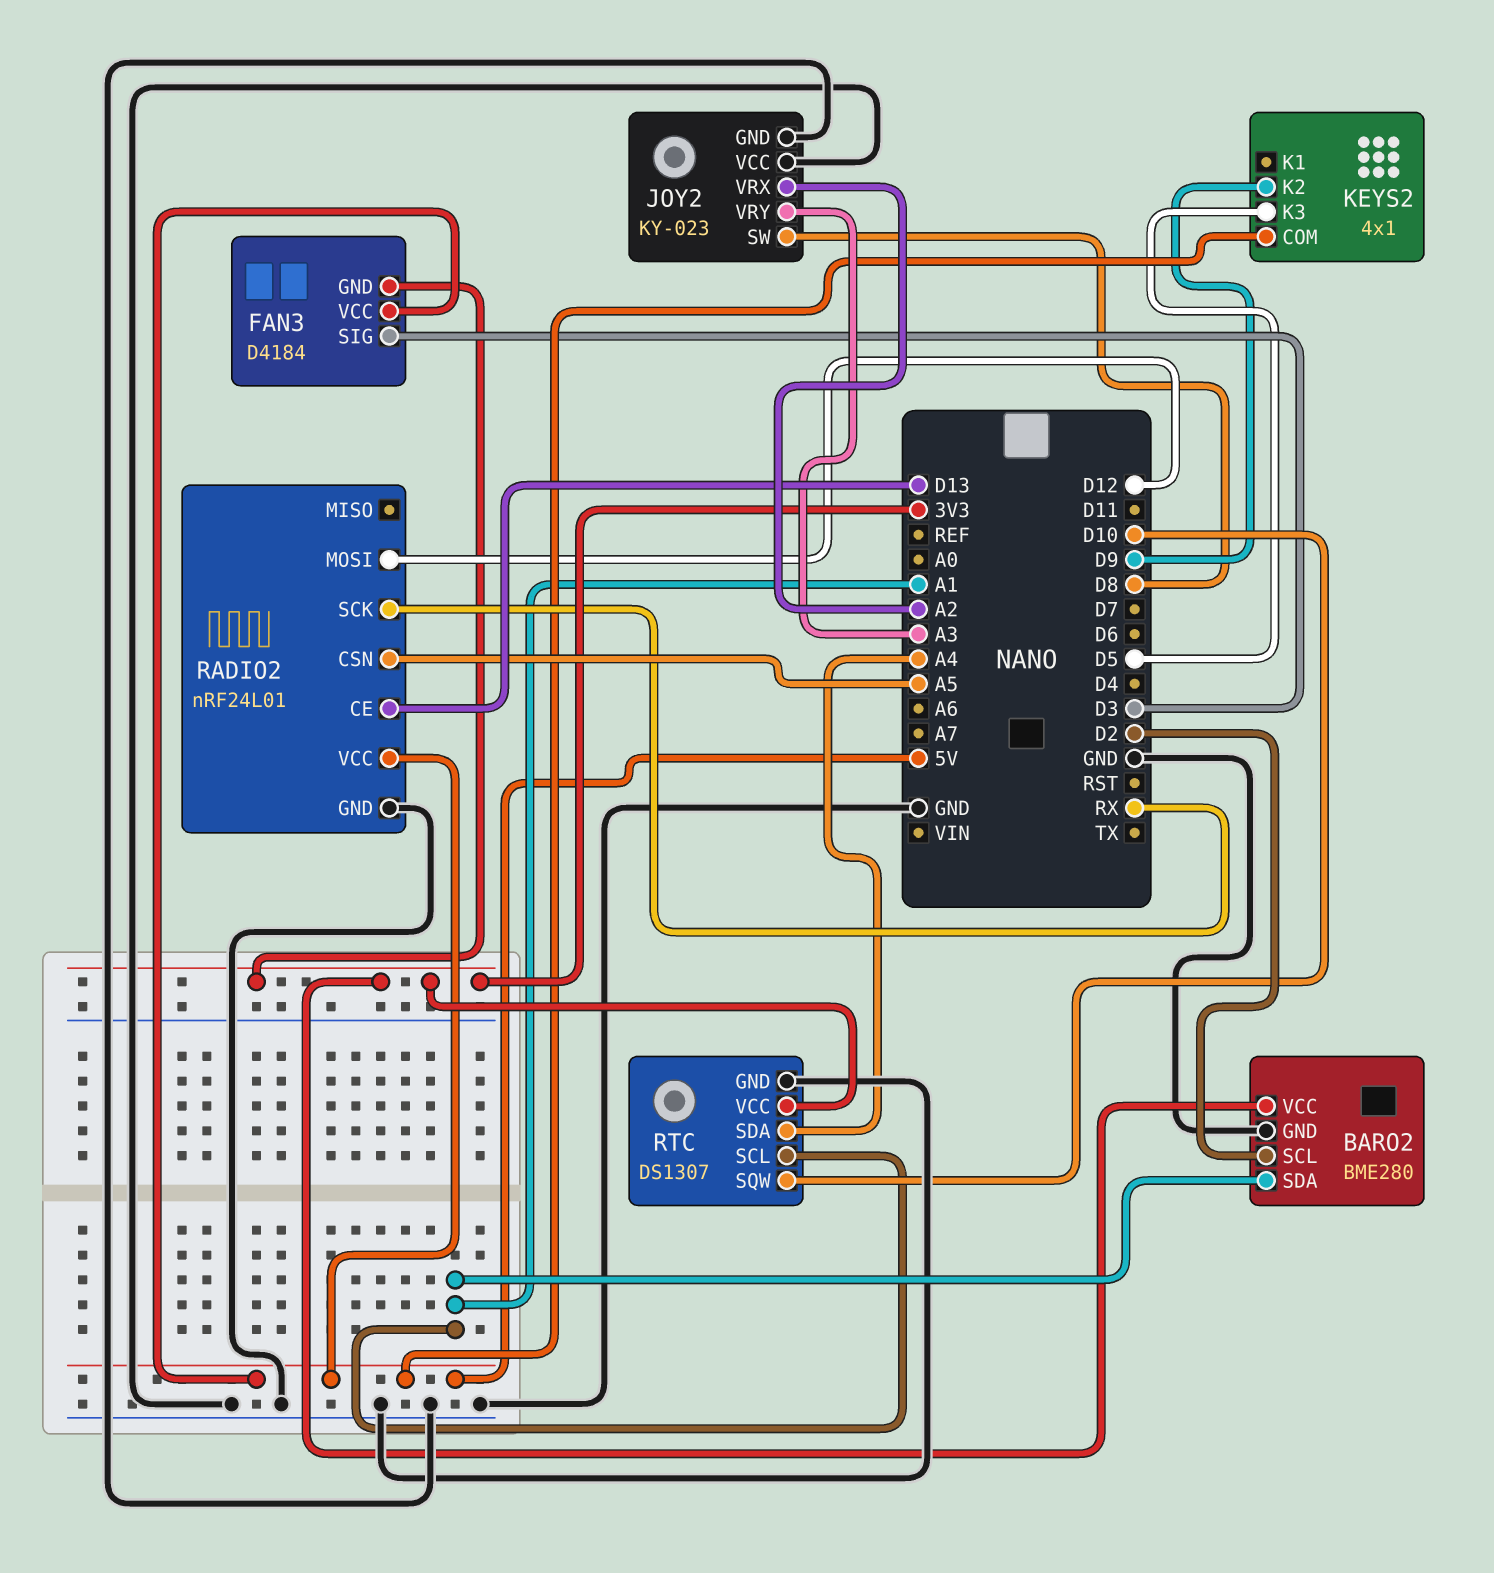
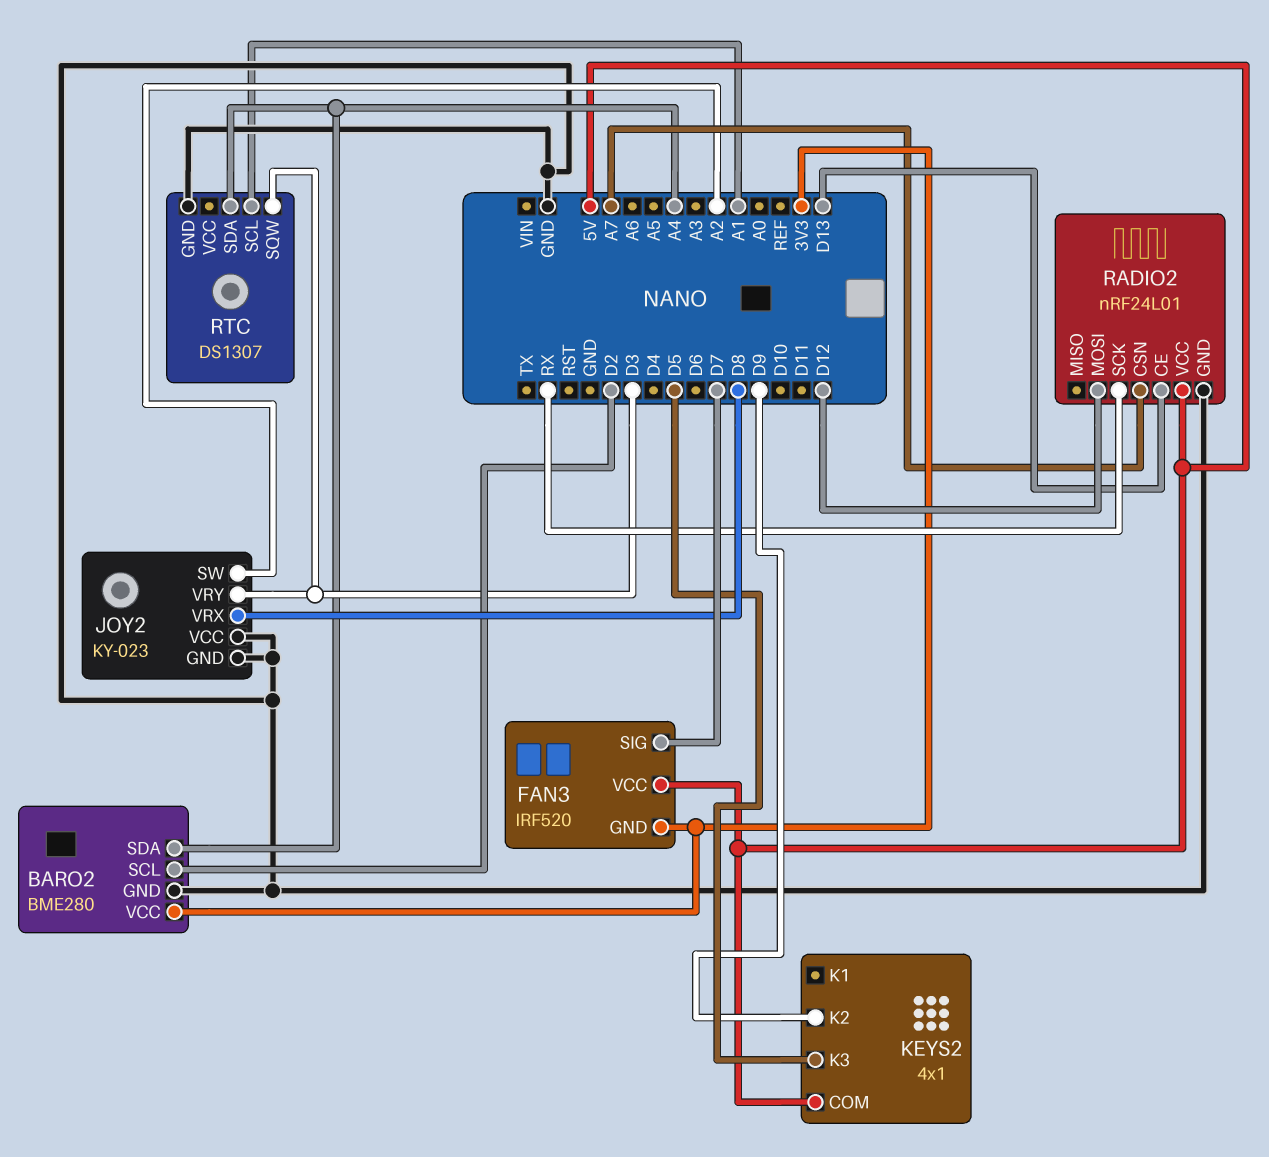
BARO2 pin SDA: A1 -> A4
FAN3: D4184 -> IRF520
FAN3 pin SIG: D3 -> D7
JOY2 pin SW: D8 -> A2
JOY2 pin VRX: A2 -> D8
JOY2 pin VRY: A3 -> D3
RADIO2 pin CSN: A5 -> A7
RTC pin SQW: D10 -> D3
RTC pin VCC: 3V3 -> none

